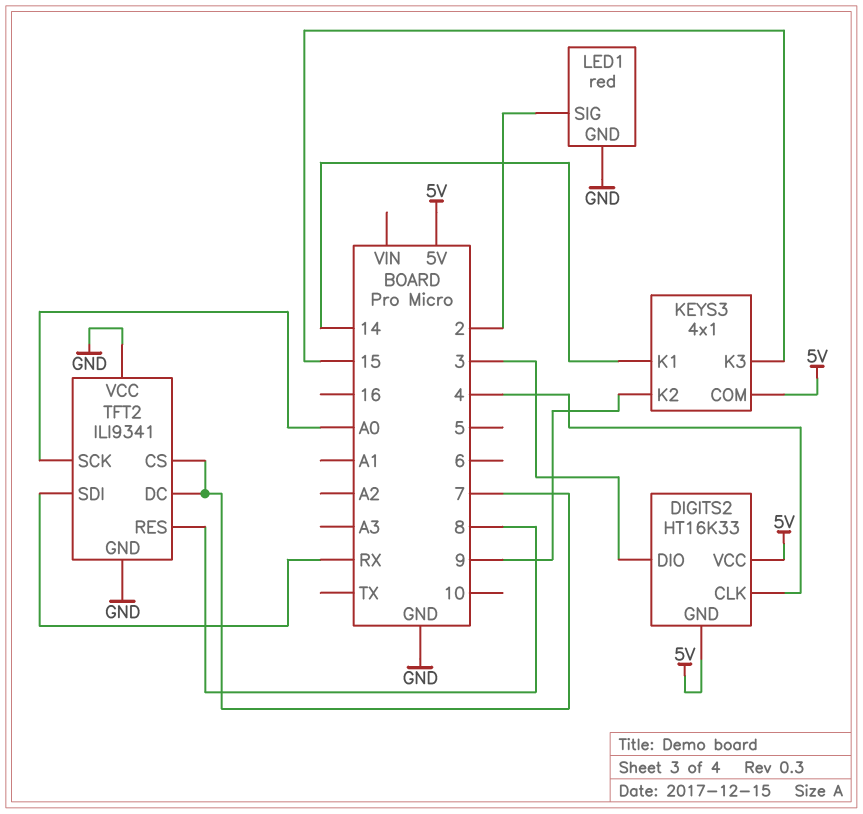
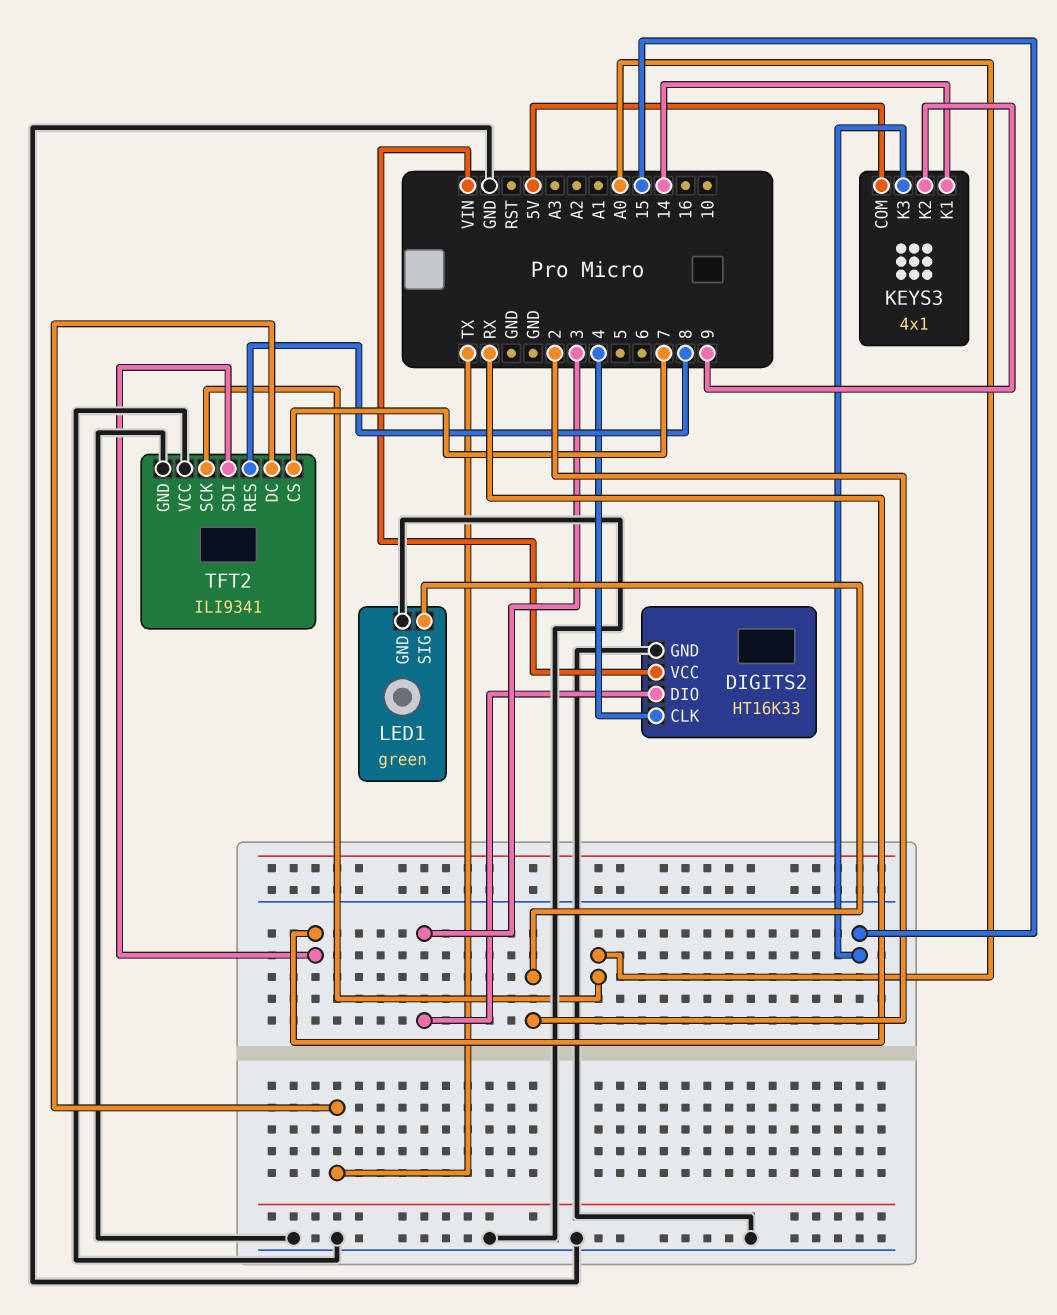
DIGITS2 pin GND: 5V -> GND
DIGITS2 pin VCC: 5V -> VIN
LED1: red -> green
TFT2 pin DC: 7 -> TX

